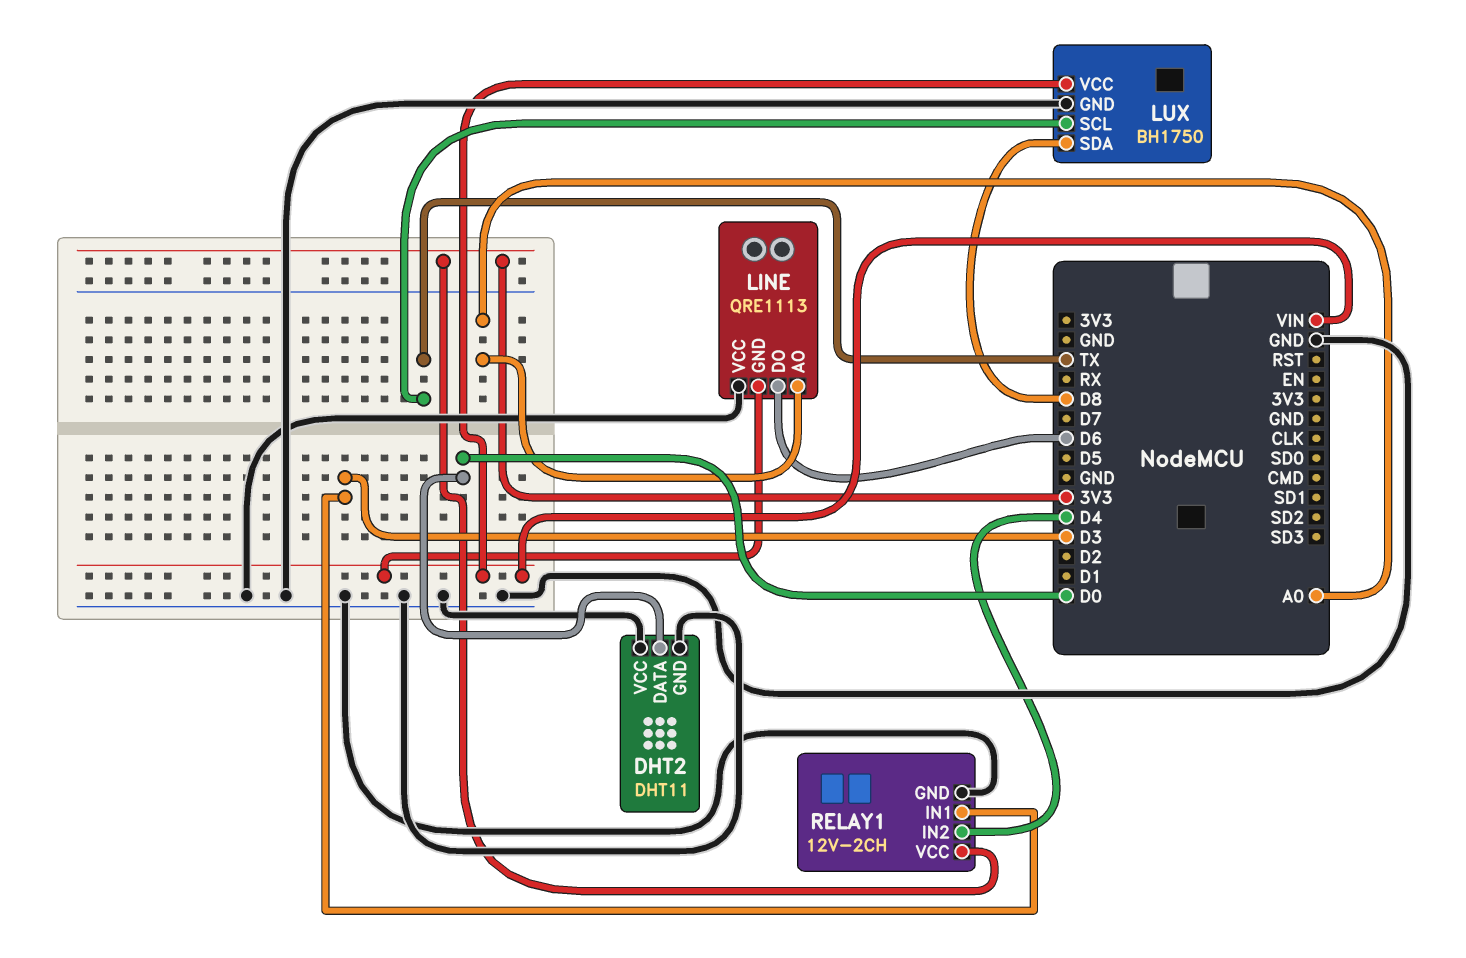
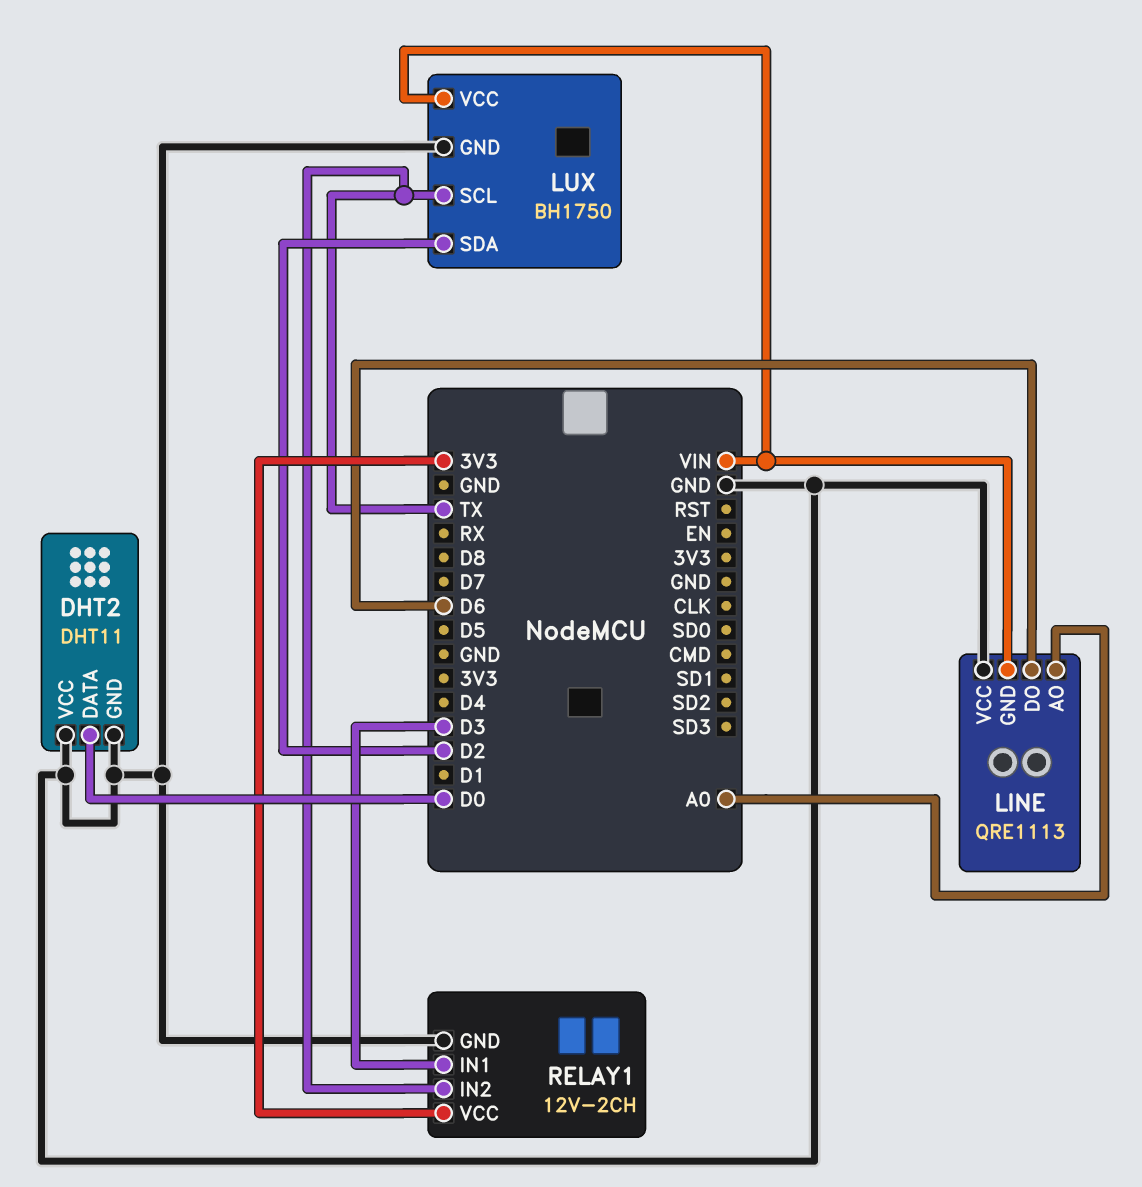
LUX pin SDA: D8 -> D2
RELAY1 pin IN2: D4 -> TX

